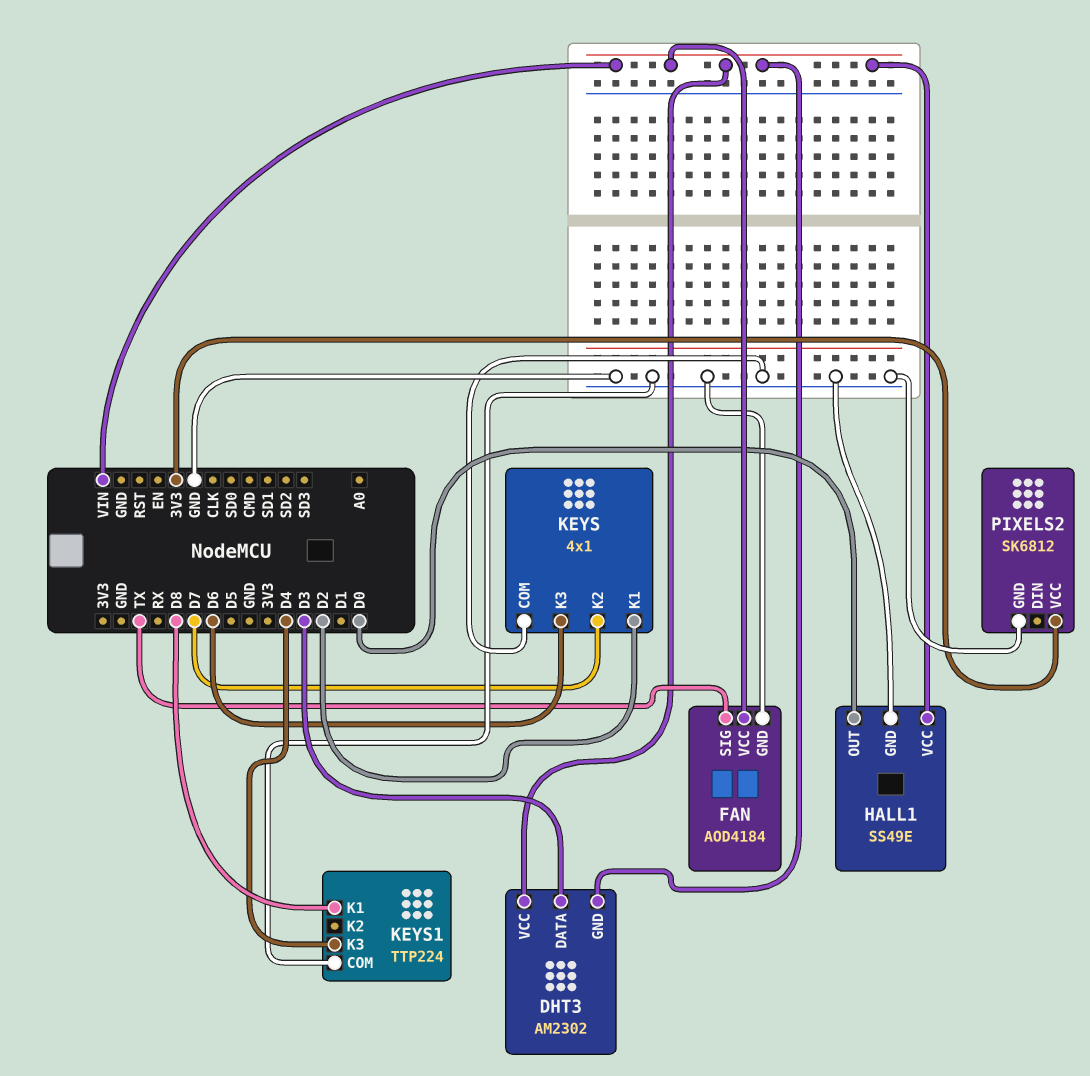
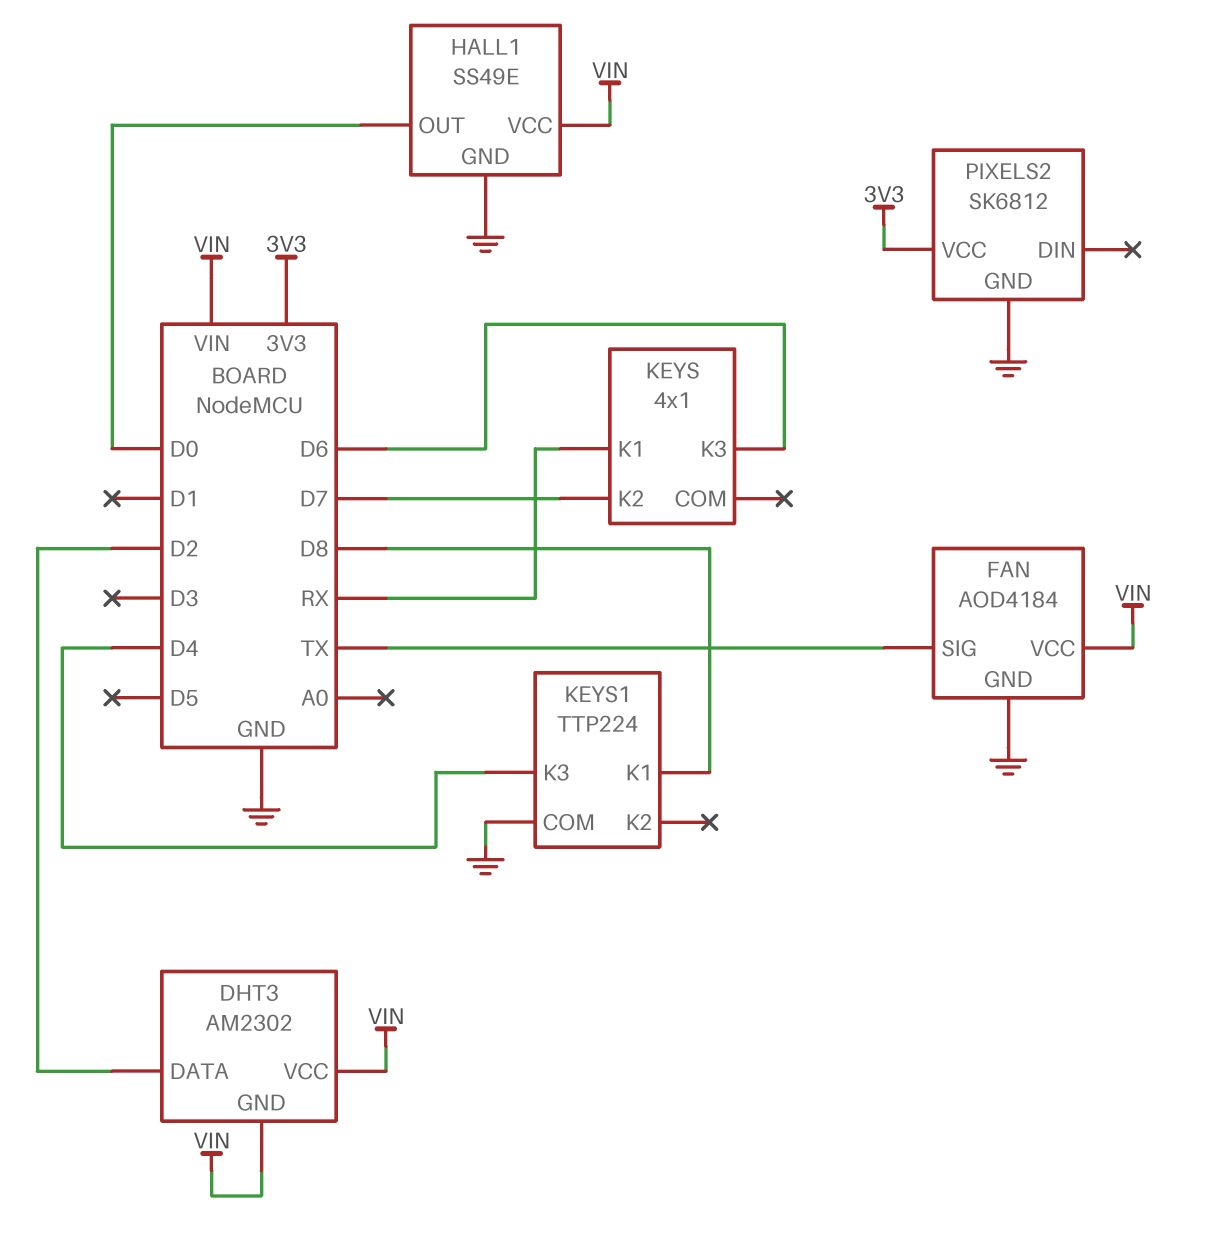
DHT3 pin DATA: D3 -> D2
KEYS pin COM: GND -> none
KEYS pin K1: D2 -> RX

